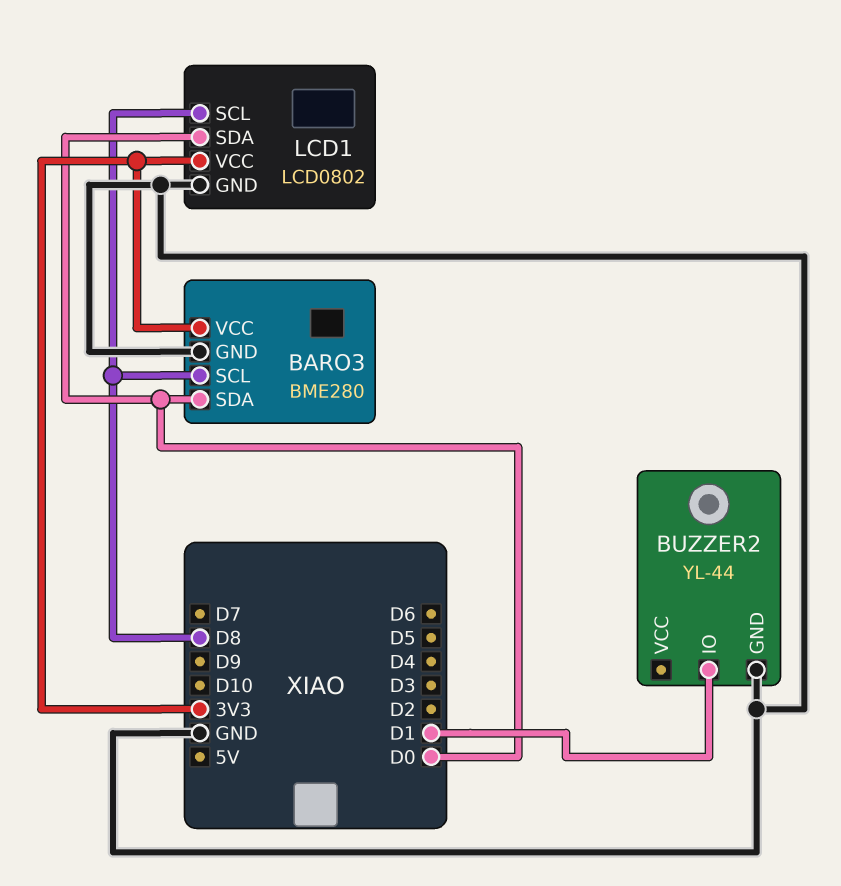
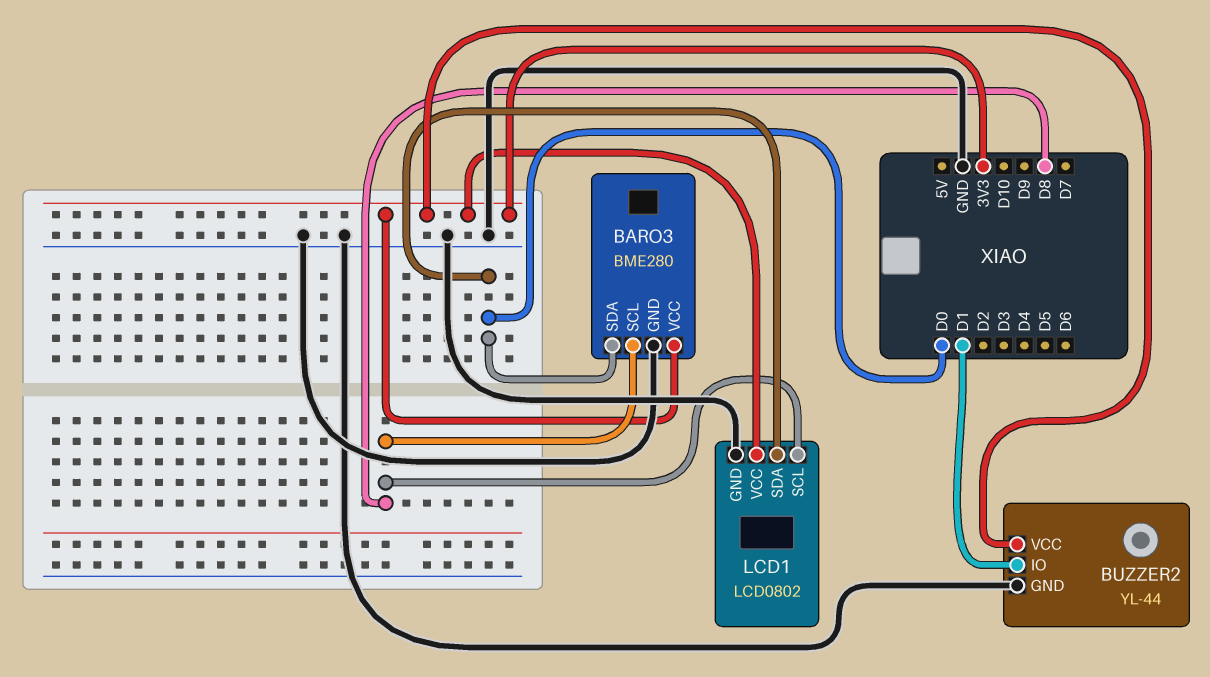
BUZZER2 pin VCC: none -> 3V3

